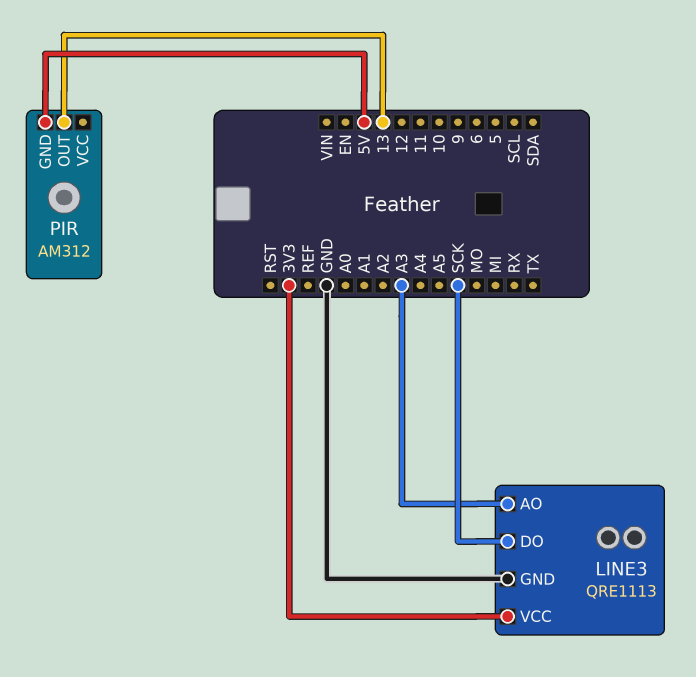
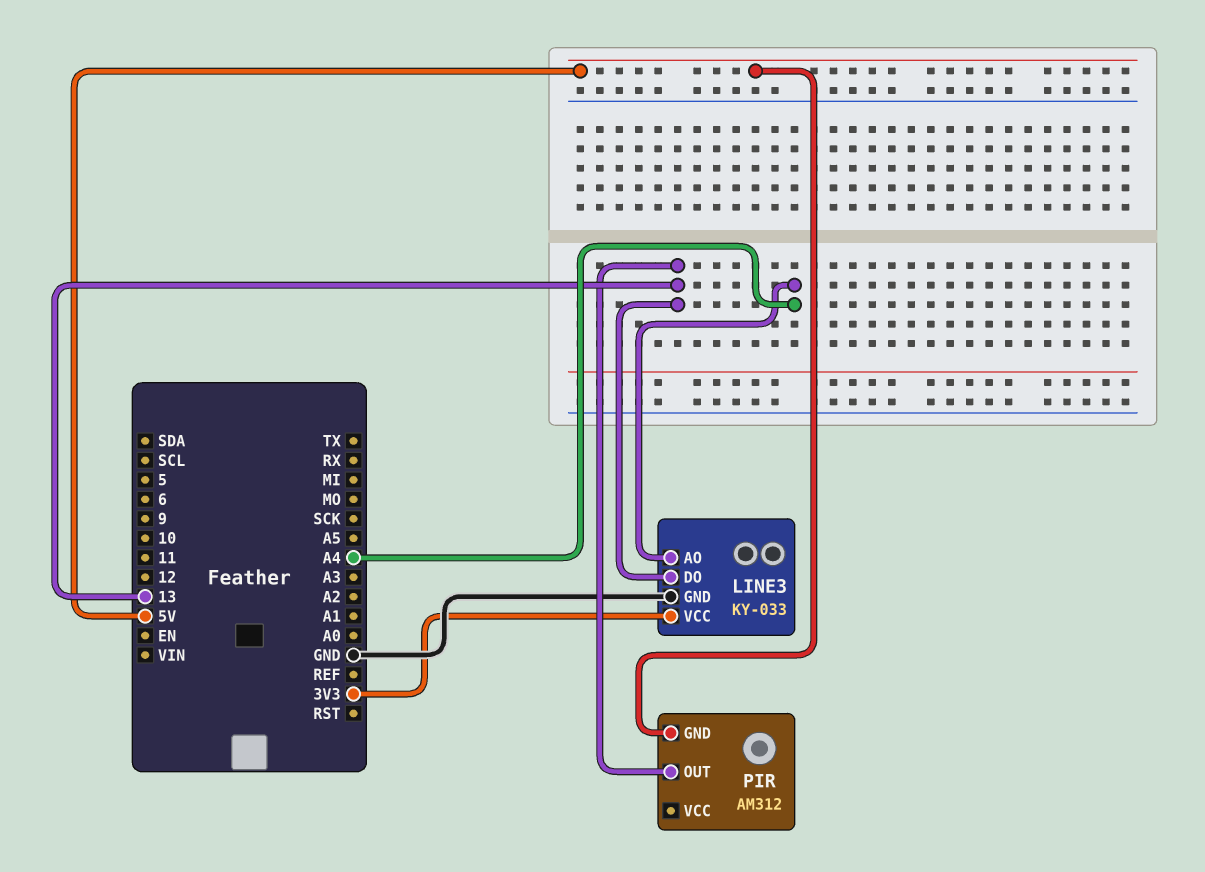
LINE3: QRE1113 -> KY-033
LINE3 pin AO: A3 -> A4
LINE3 pin DO: SCK -> 13

